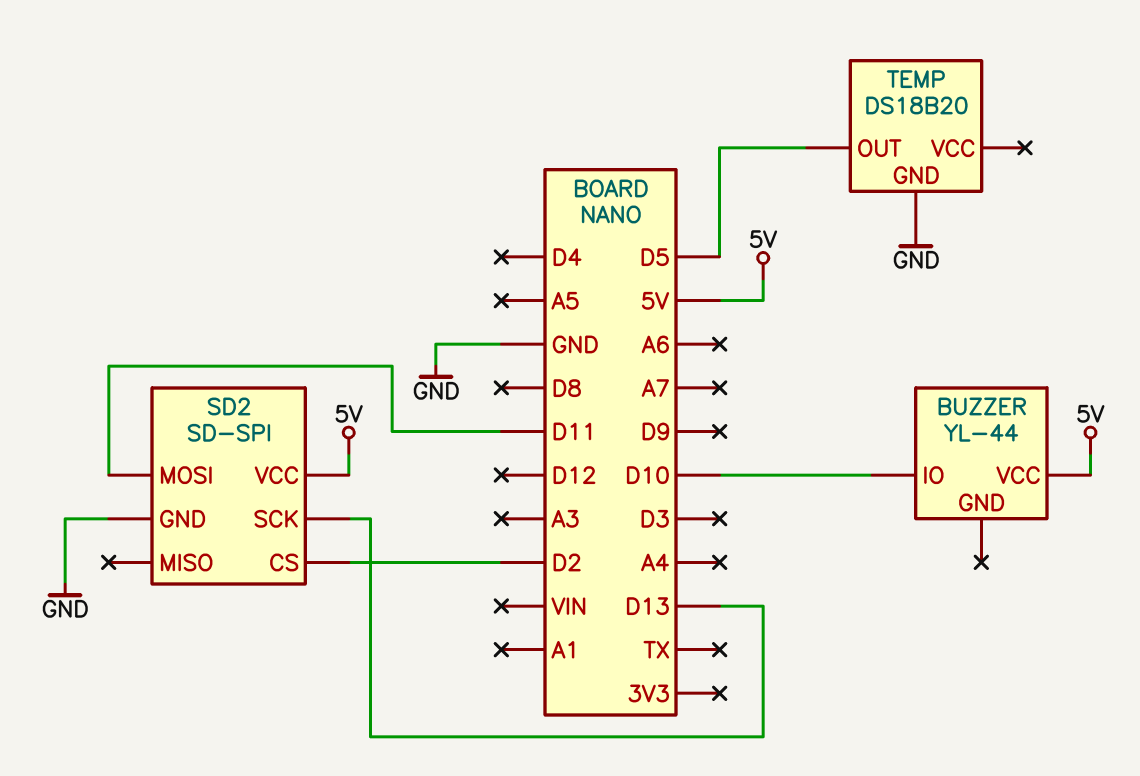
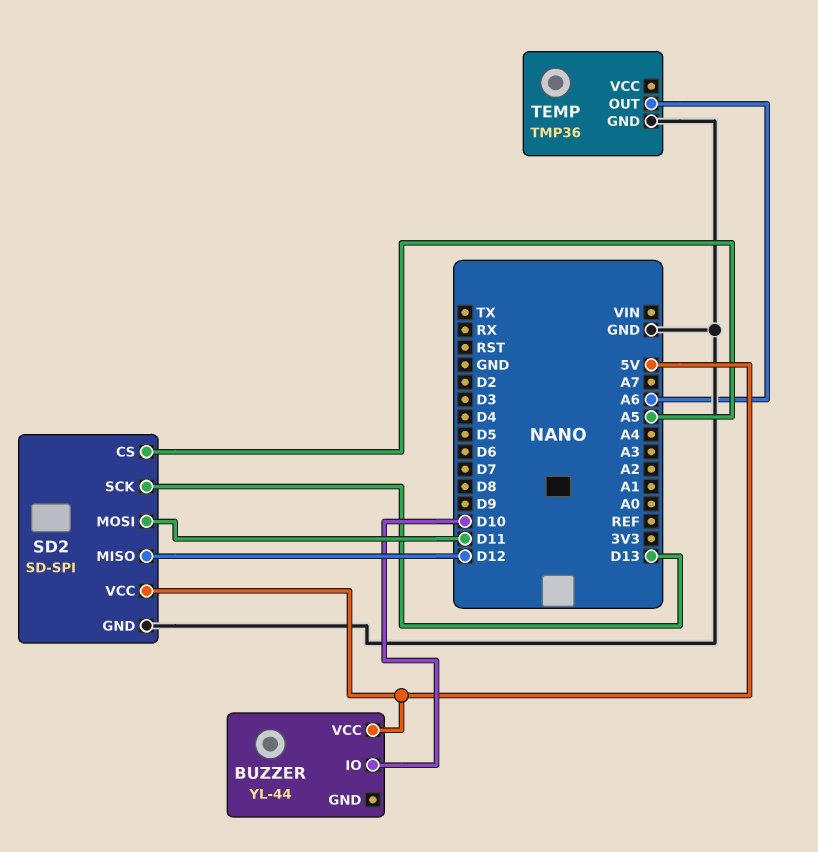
SD2 pin CS: D2 -> A5
SD2 pin MISO: none -> D12
TEMP: DS18B20 -> TMP36
TEMP pin OUT: D5 -> A6

